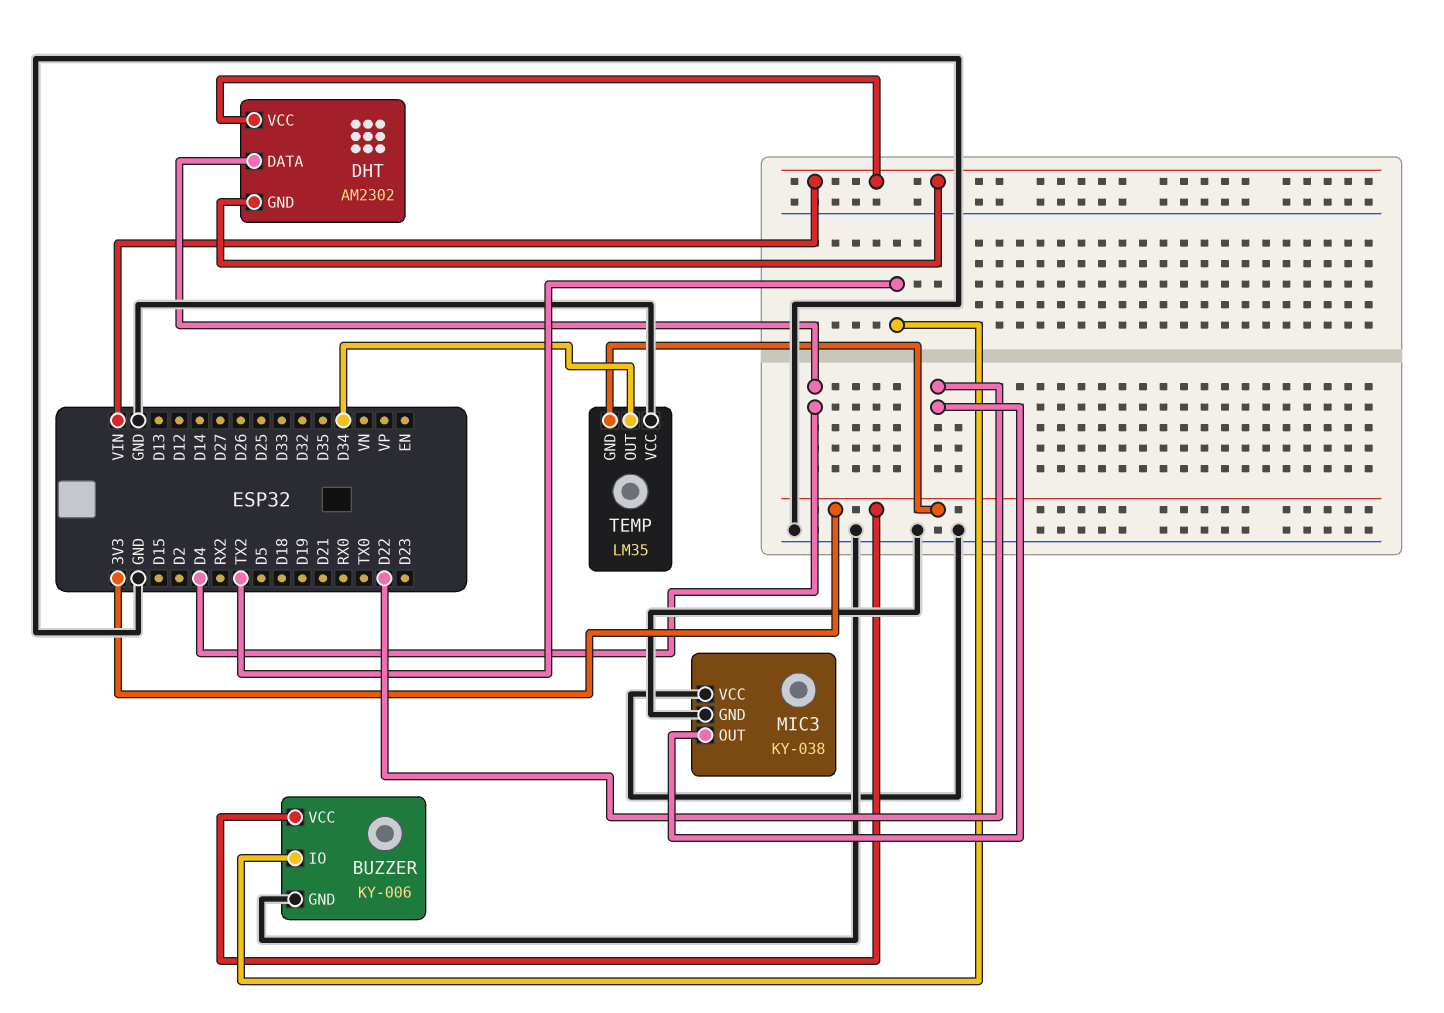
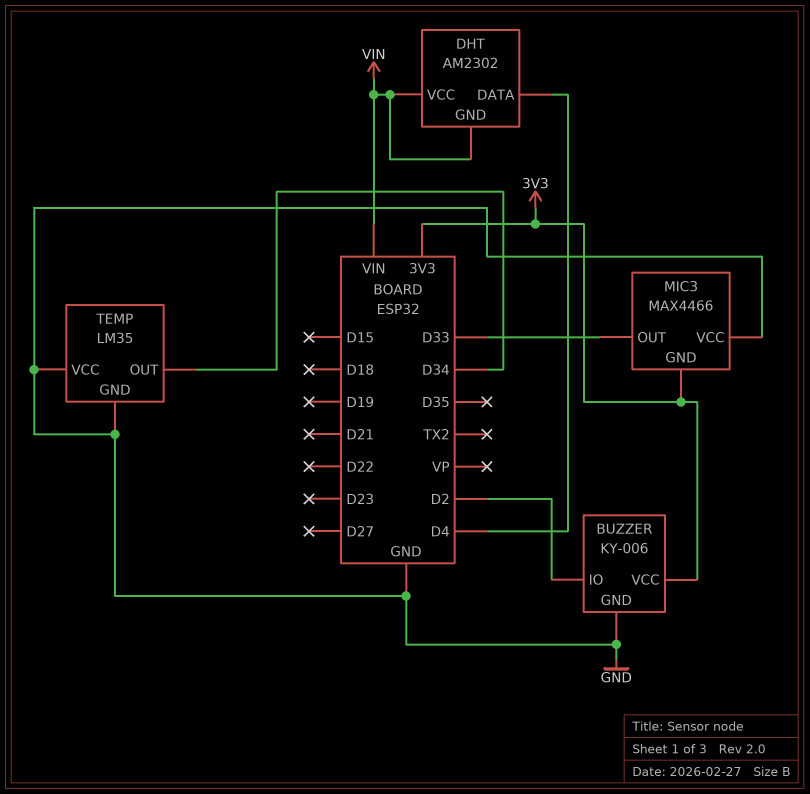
BUZZER pin IO: TX2 -> D2
MIC3: KY-038 -> MAX4466
MIC3 pin GND: GND -> 3V3
MIC3 pin OUT: D22 -> D33
TEMP pin GND: 3V3 -> GND

